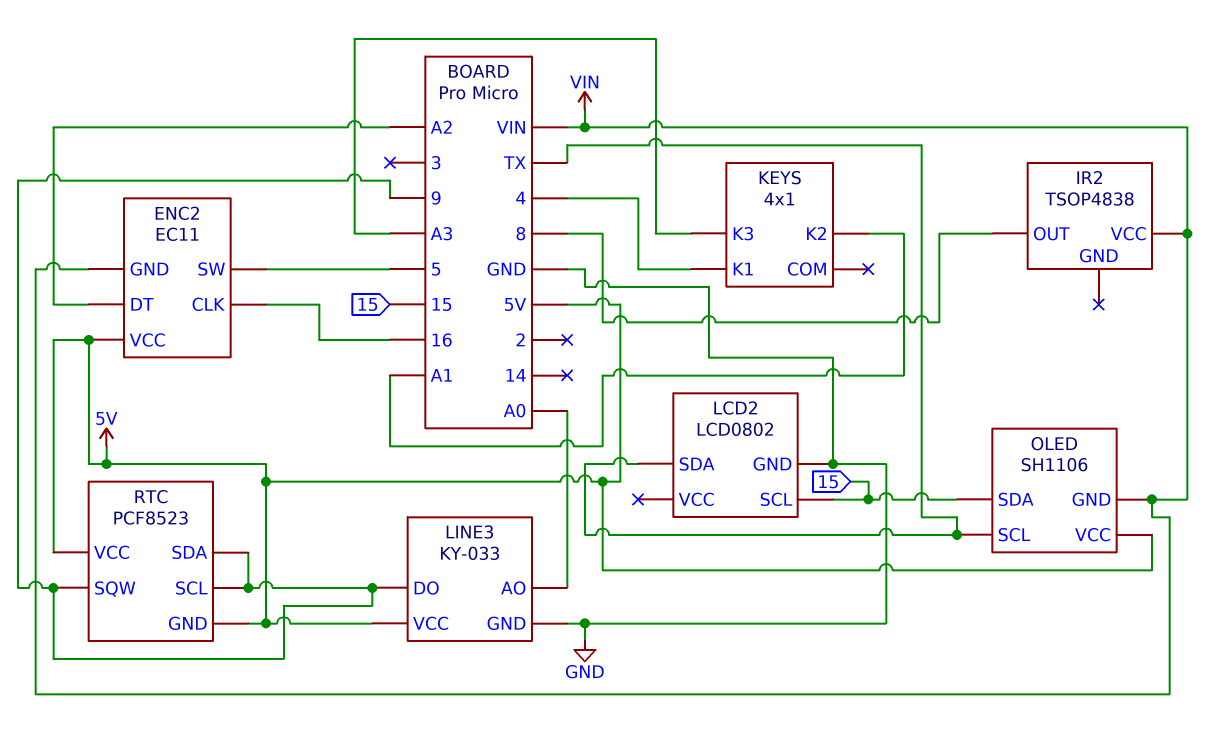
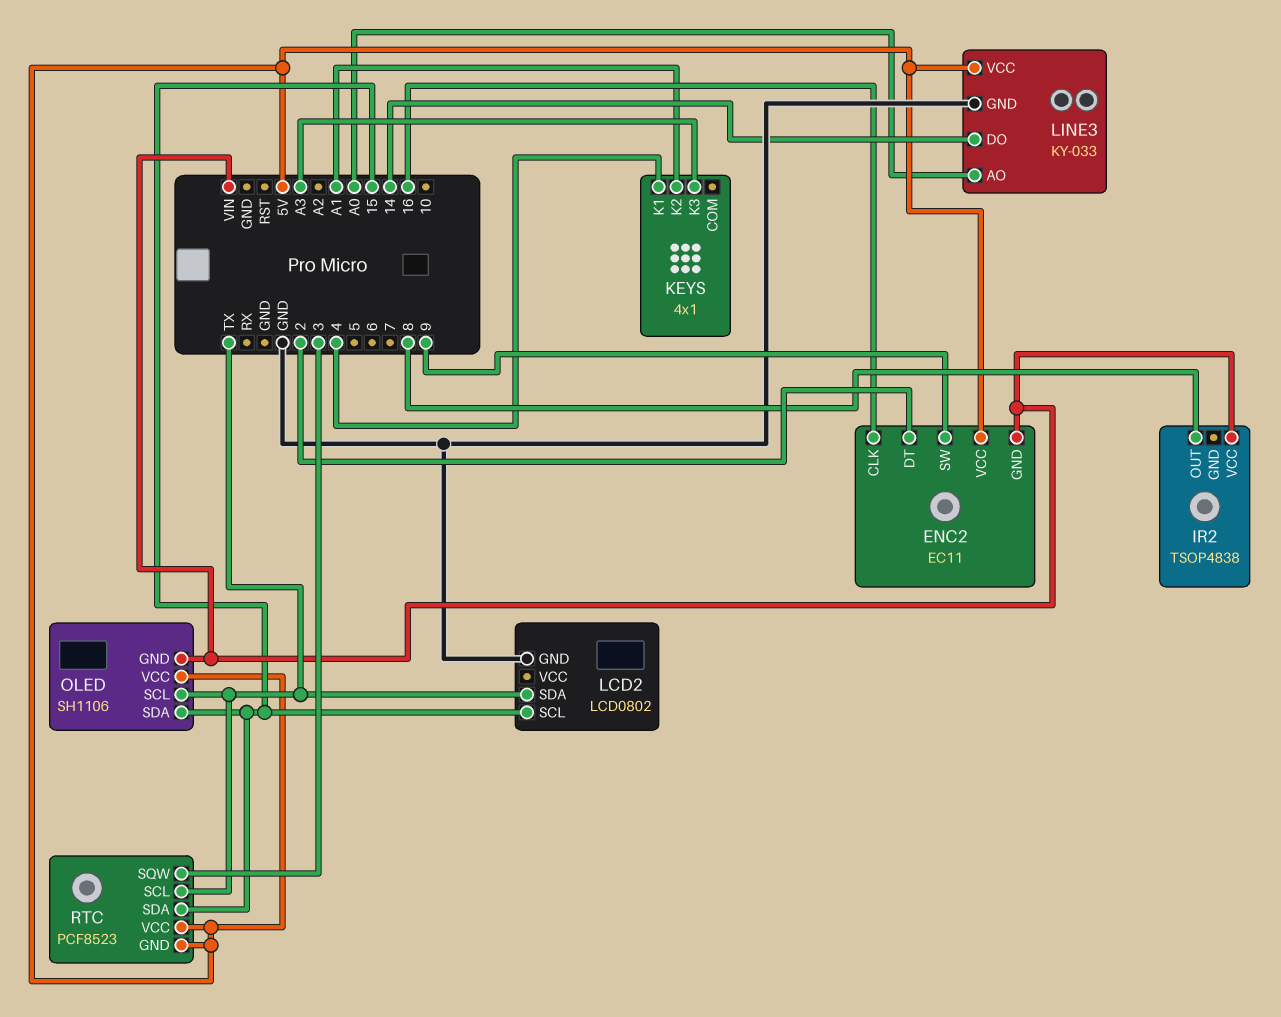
ENC2 pin DT: A2 -> 2
ENC2 pin SW: 5 -> 9
LINE3 pin DO: 9 -> 14
RTC pin SCL: 9 -> TX
RTC pin SDA: 9 -> 15
RTC pin SQW: 9 -> 3

